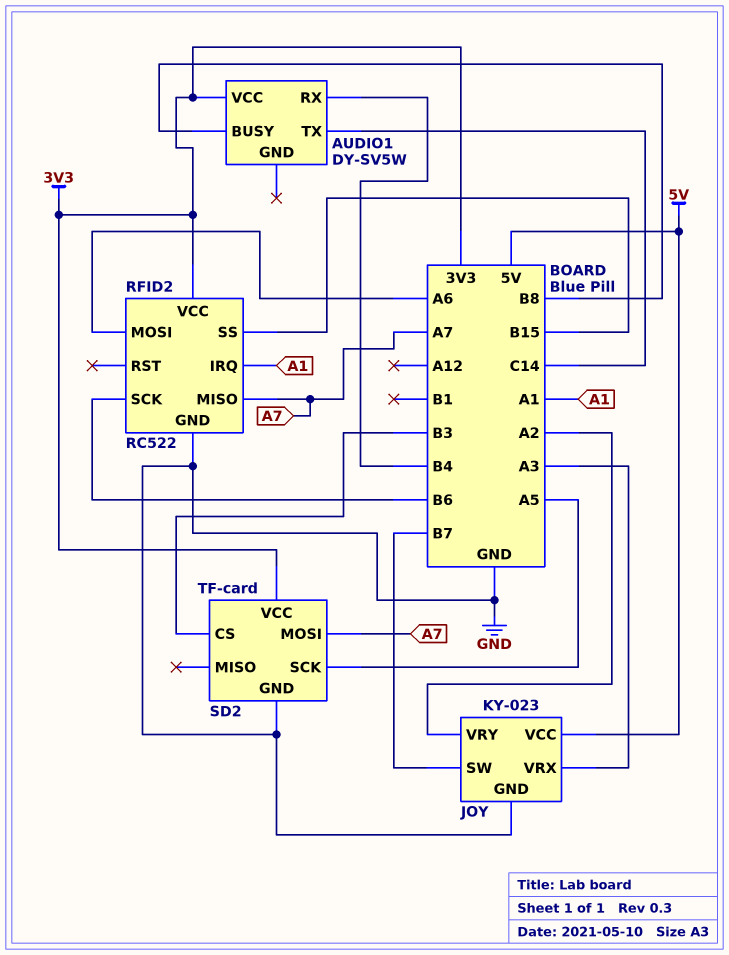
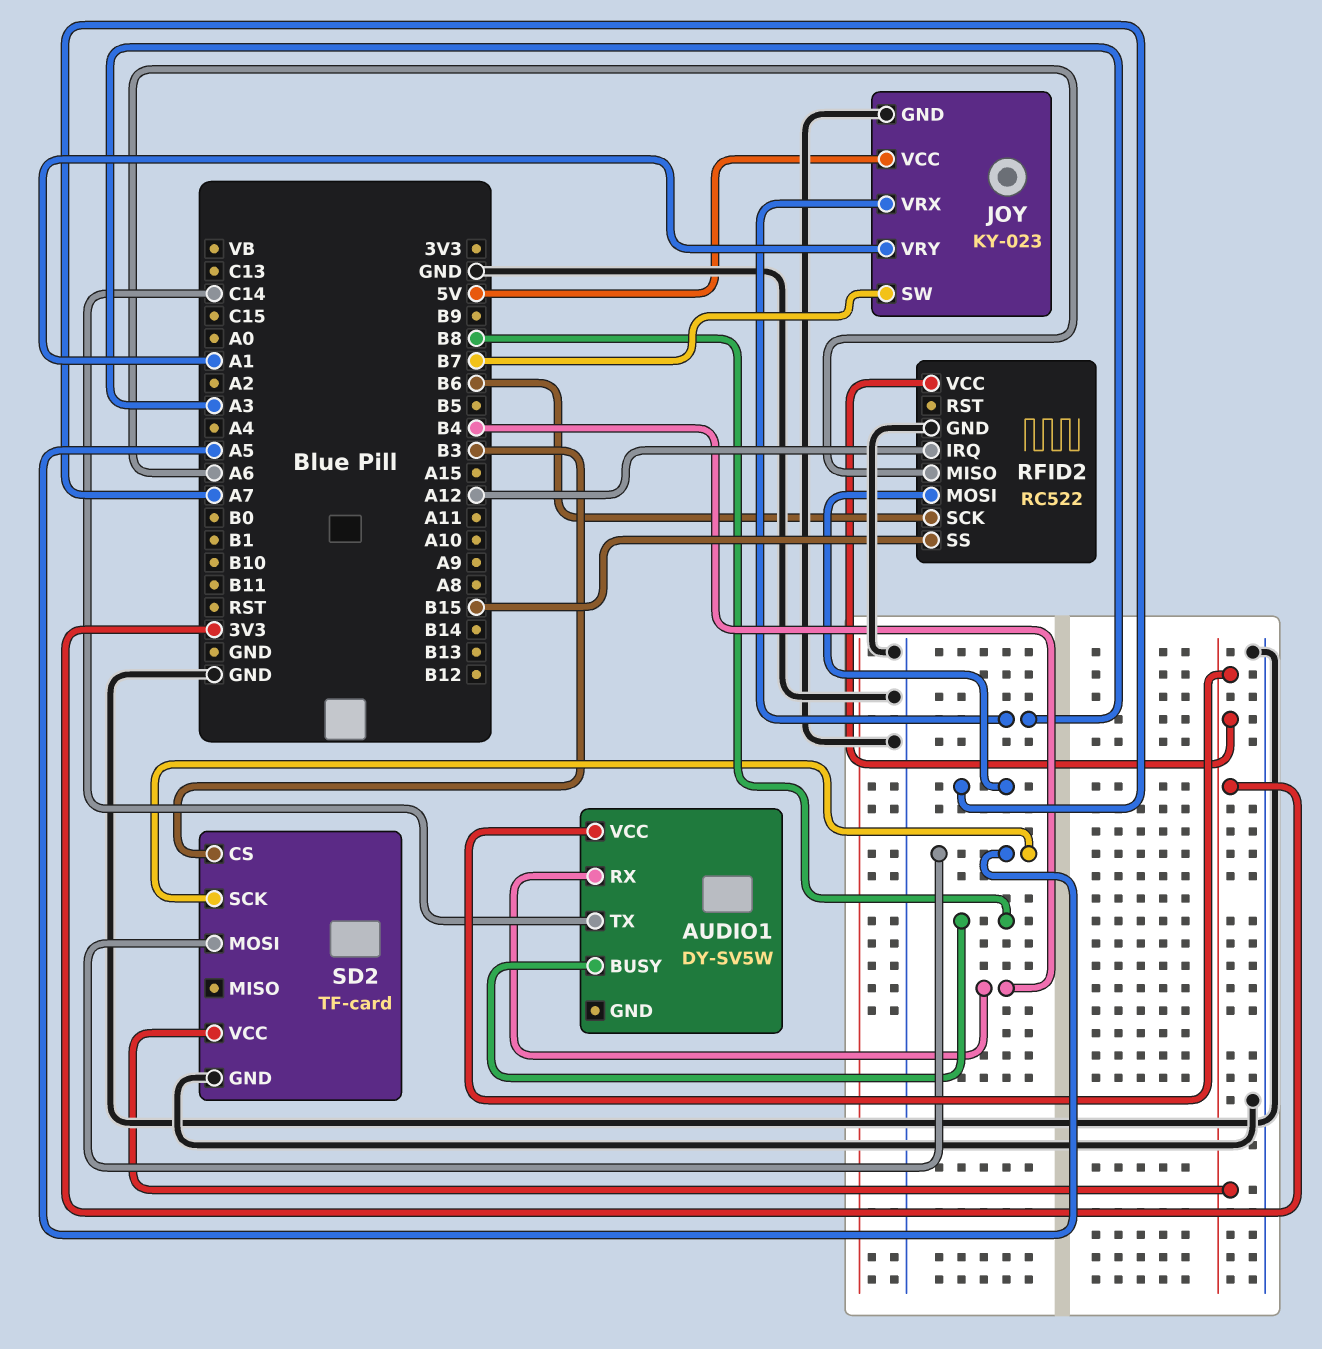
JOY pin VRY: A2 -> A1
RFID2 pin IRQ: A1 -> A12
RFID2 pin MISO: A7 -> A6
RFID2 pin MOSI: A6 -> A7
SD2 pin MOSI: A7 -> A5

